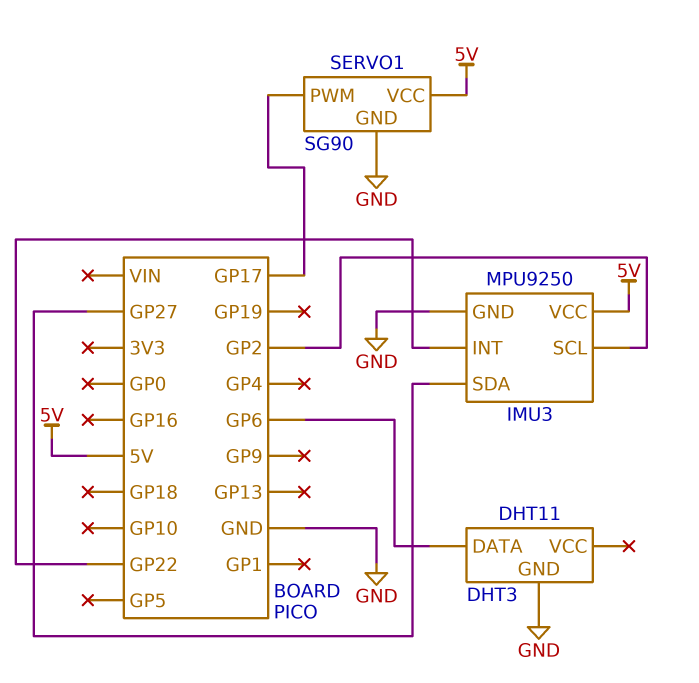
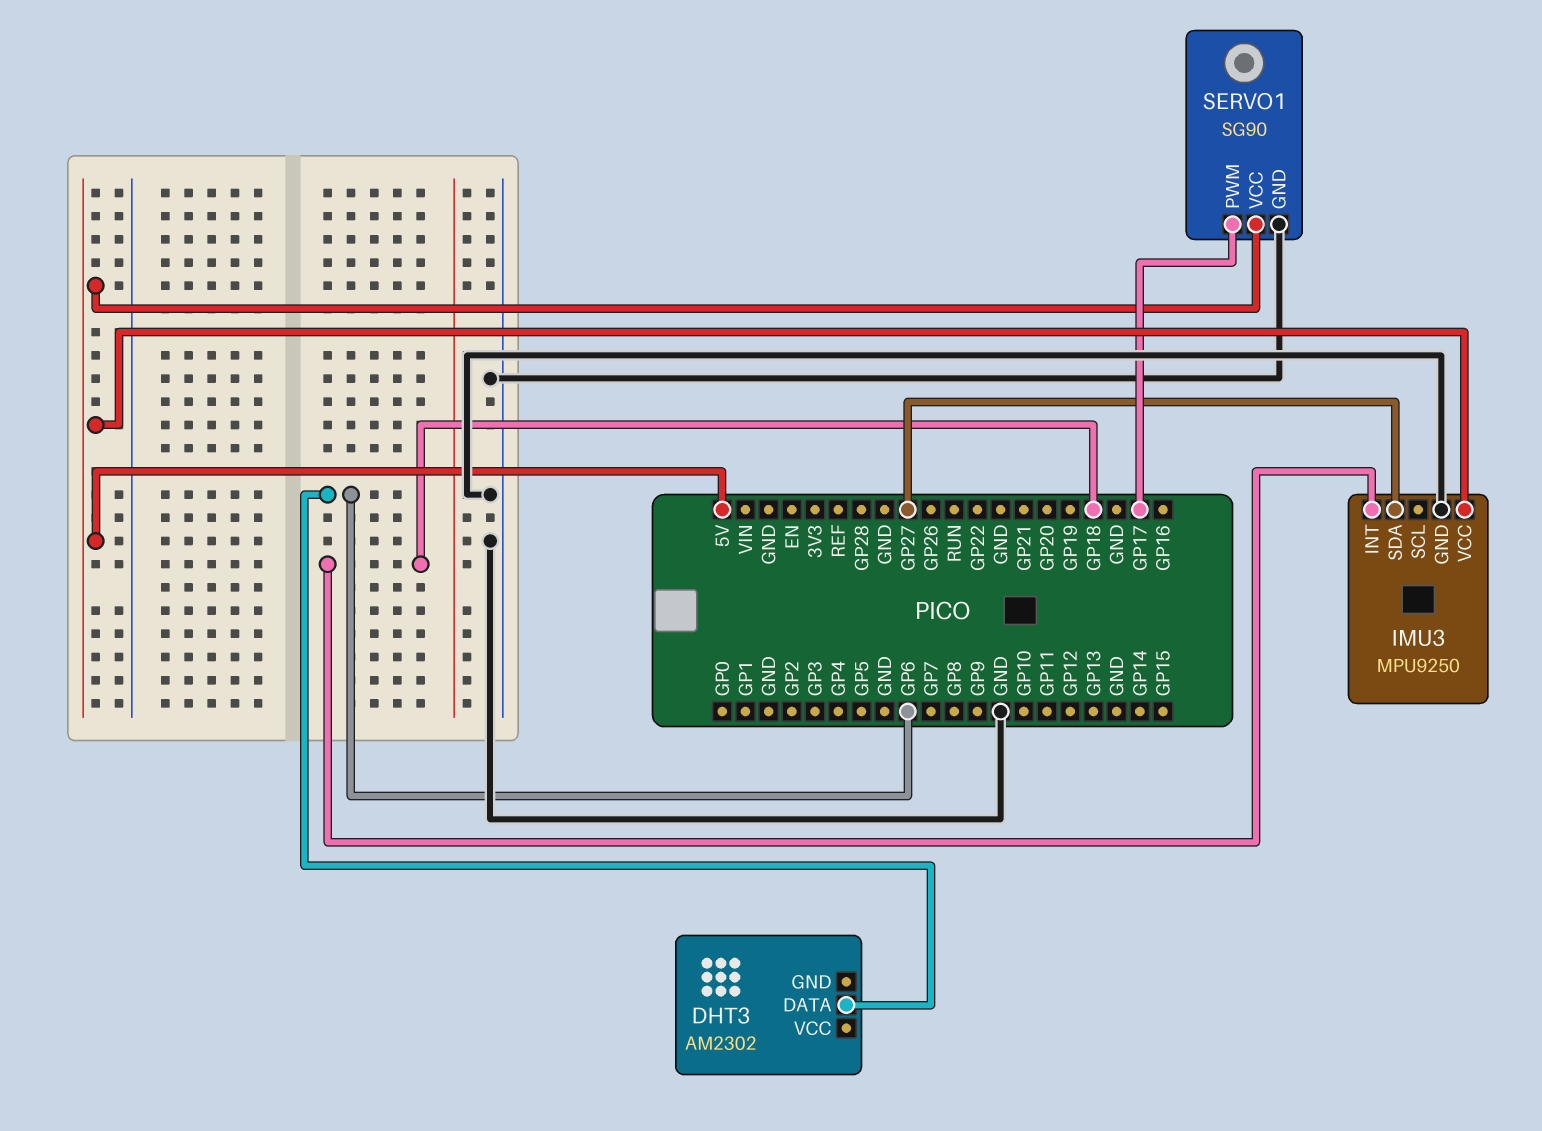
DHT3: DHT11 -> AM2302
DHT3 pin GND: GND -> none
IMU3 pin INT: GP22 -> GP18
IMU3 pin SCL: GP2 -> none

